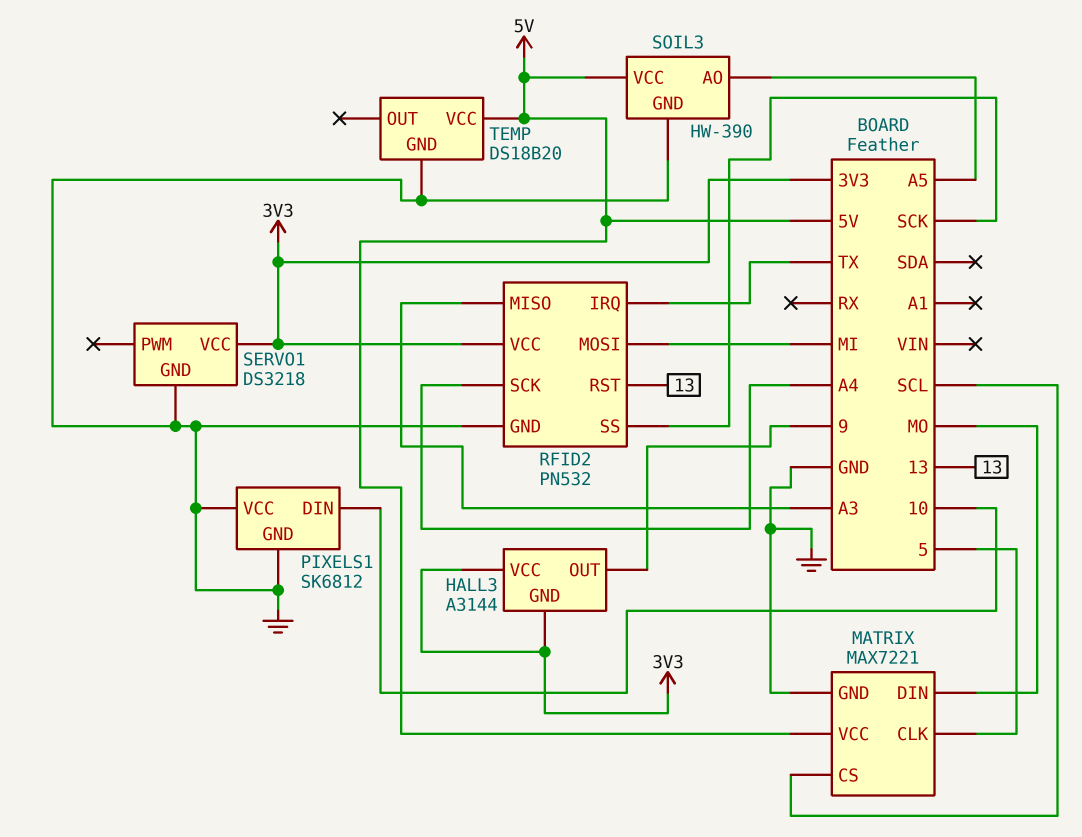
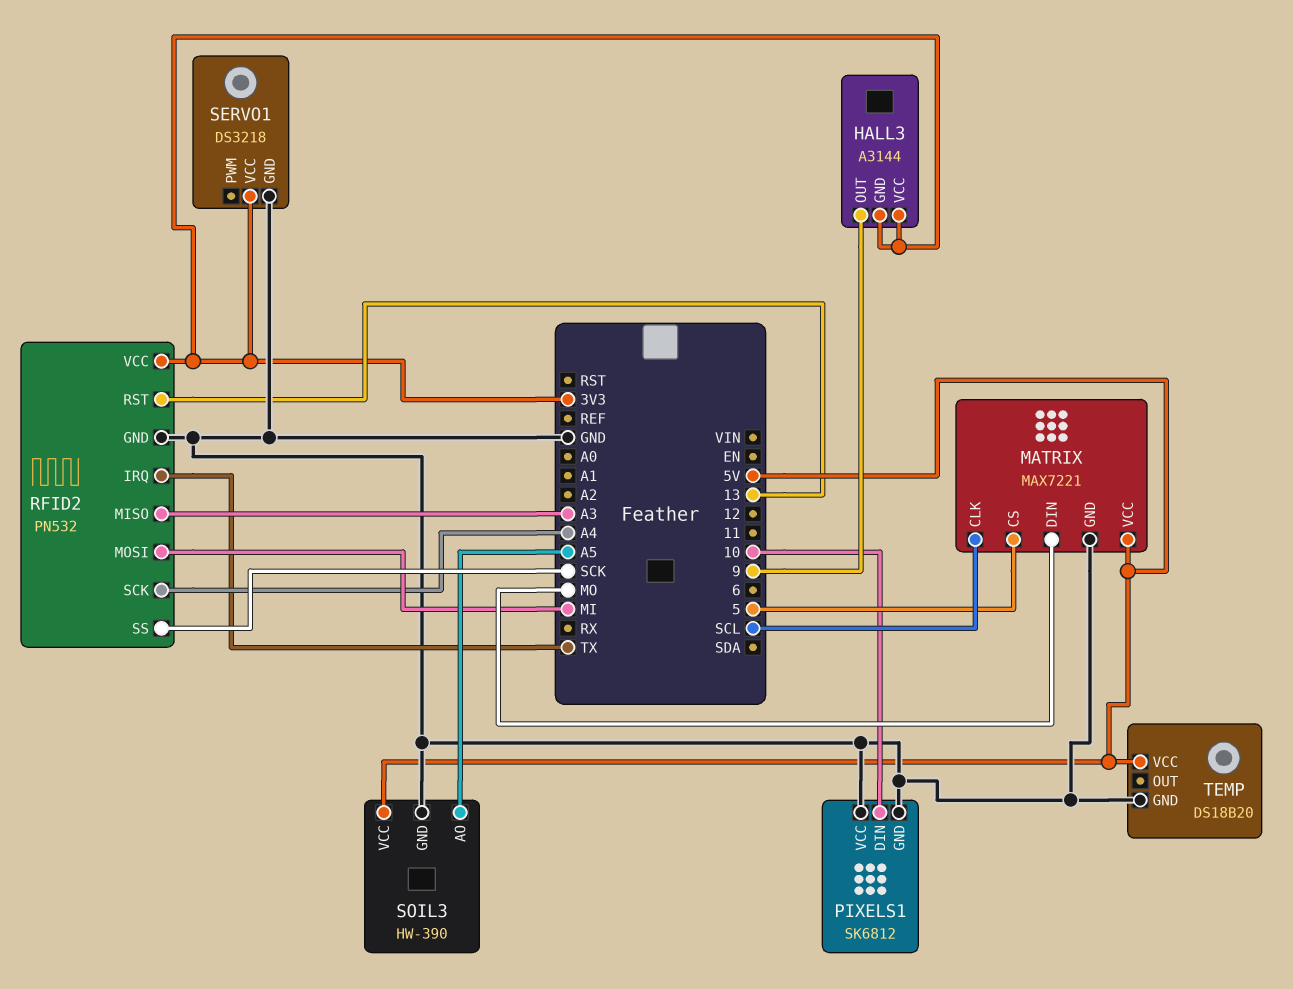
MATRIX pin CLK: 5 -> SCL
MATRIX pin CS: SCL -> 5

